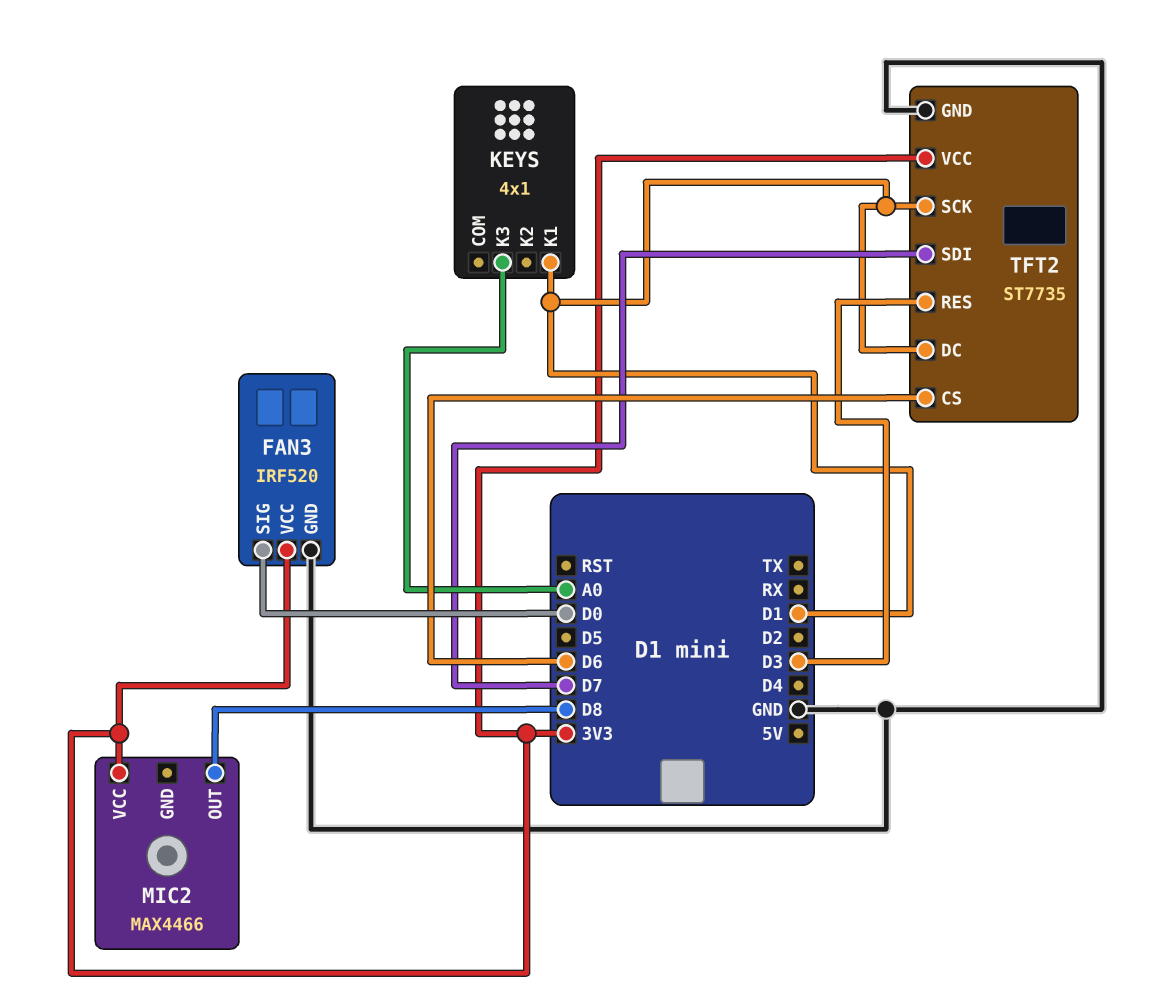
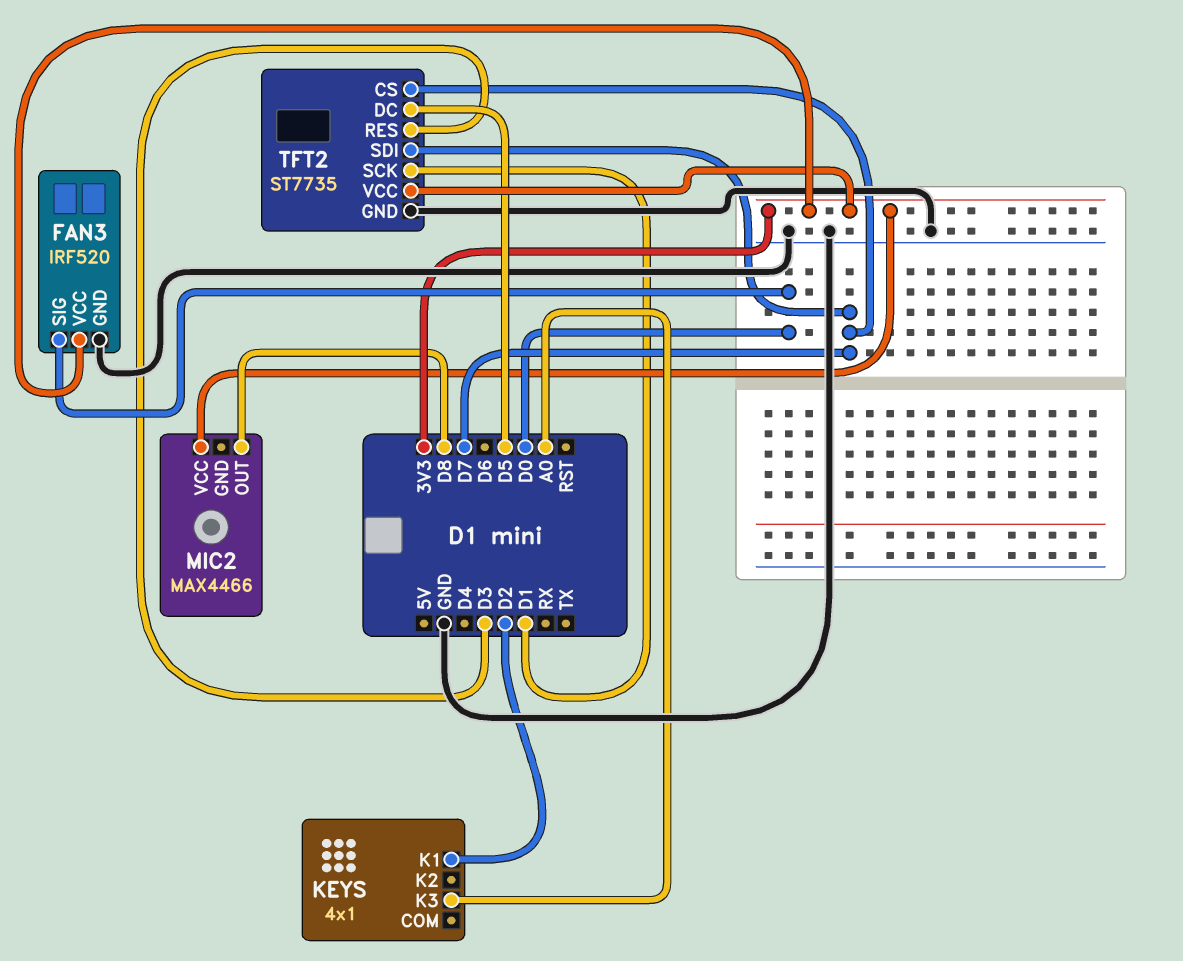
KEYS pin K1: D1 -> D2
TFT2 pin CS: D6 -> D7
TFT2 pin DC: D1 -> D5

